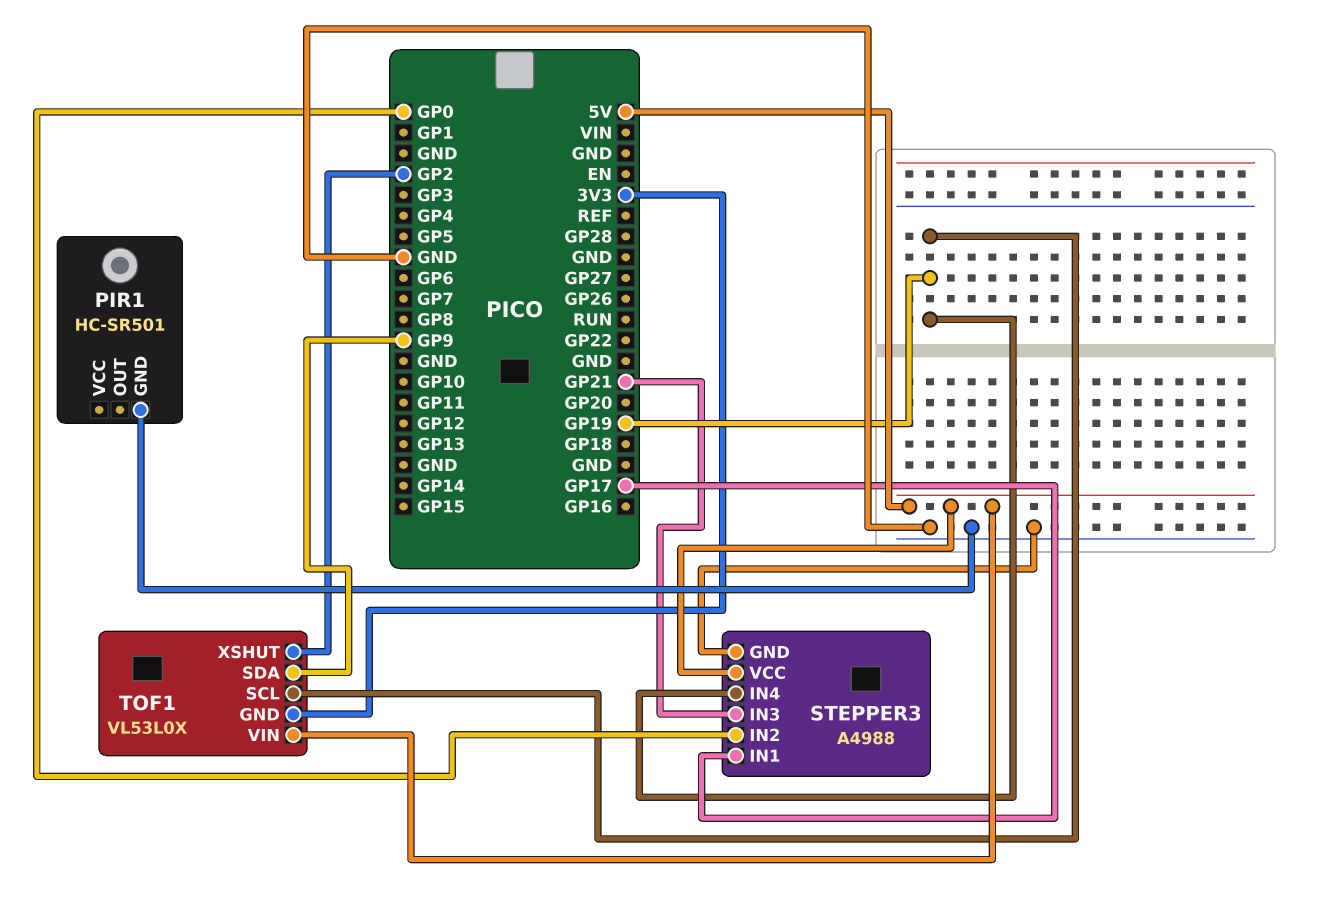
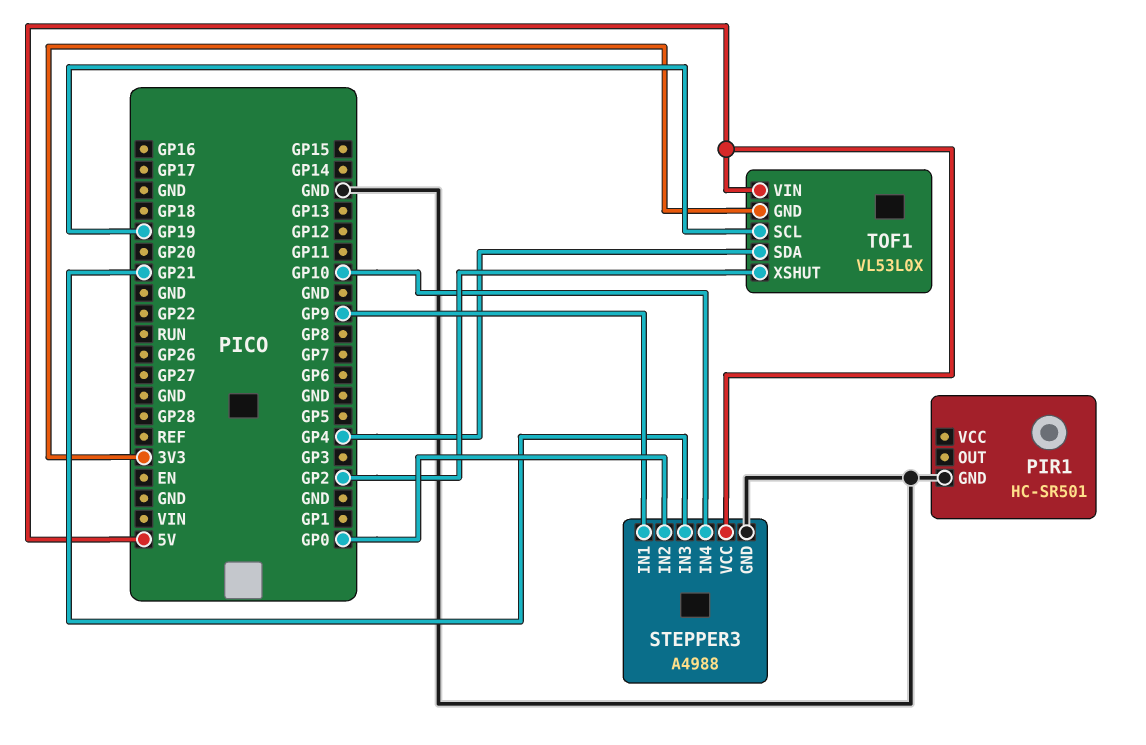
STEPPER3 pin IN1: GP17 -> GP9
STEPPER3 pin IN4: GP19 -> GP10
TOF1 pin SDA: GP9 -> GP4

